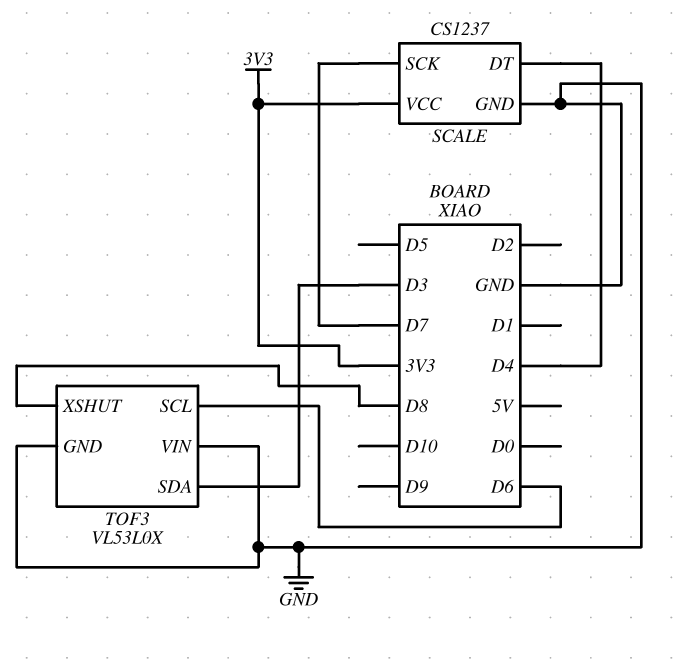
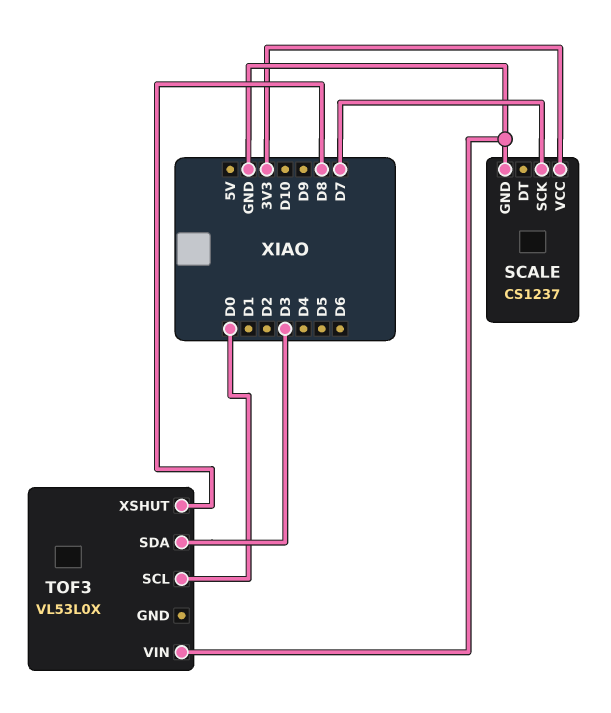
SCALE pin DT: D4 -> none
TOF3 pin GND: GND -> none
TOF3 pin SCL: D6 -> D0

